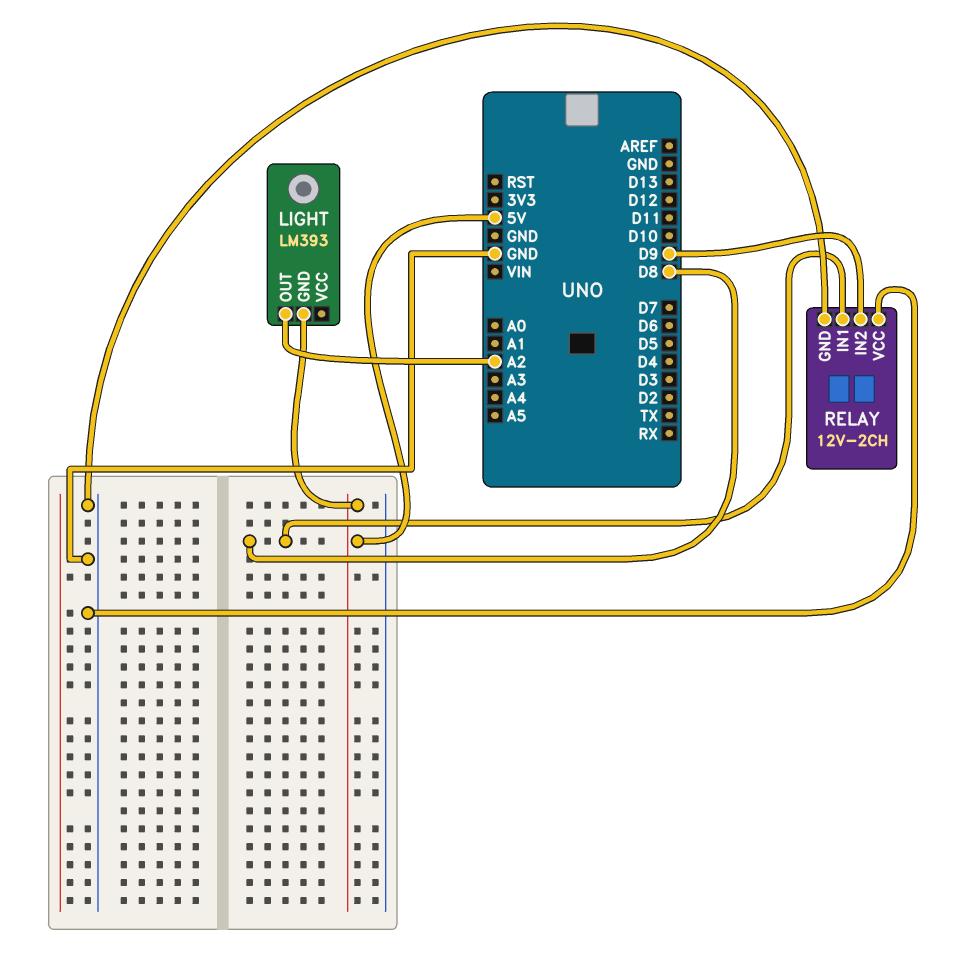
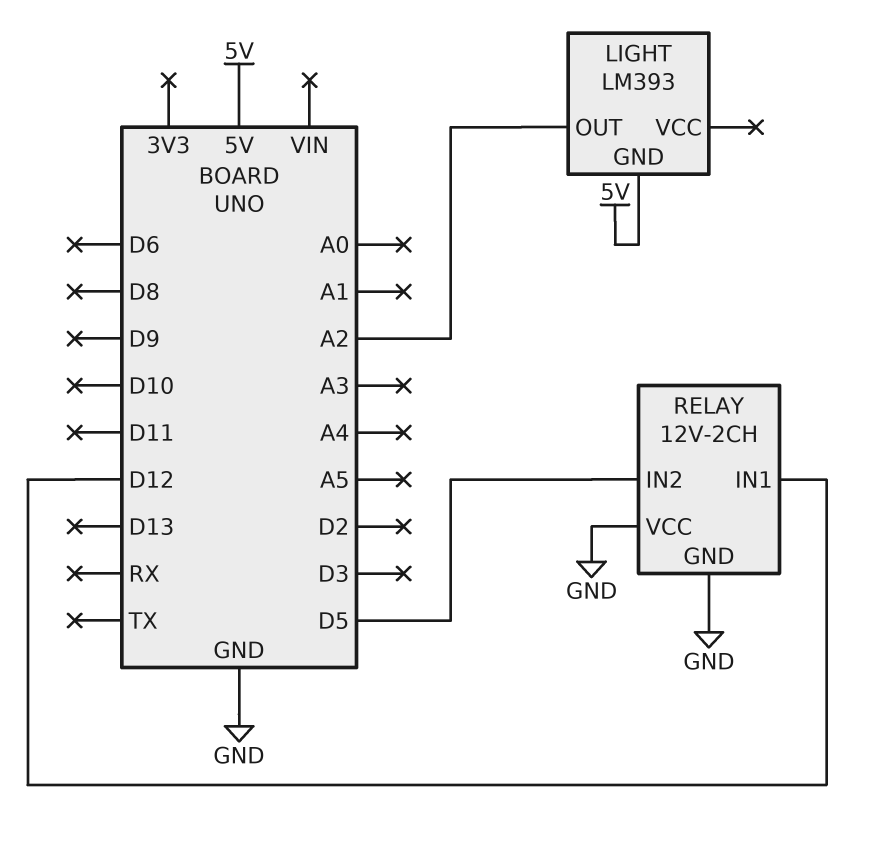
RELAY pin IN1: D8 -> D12
RELAY pin IN2: D9 -> D5

